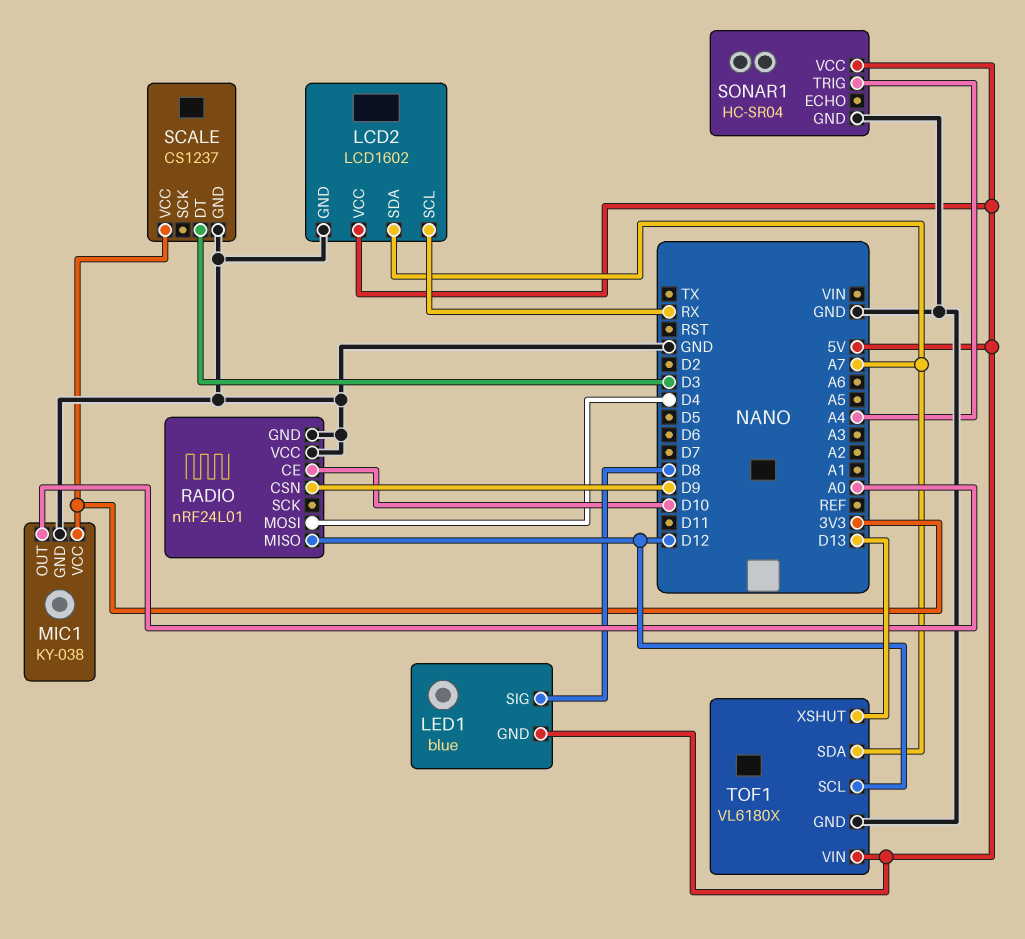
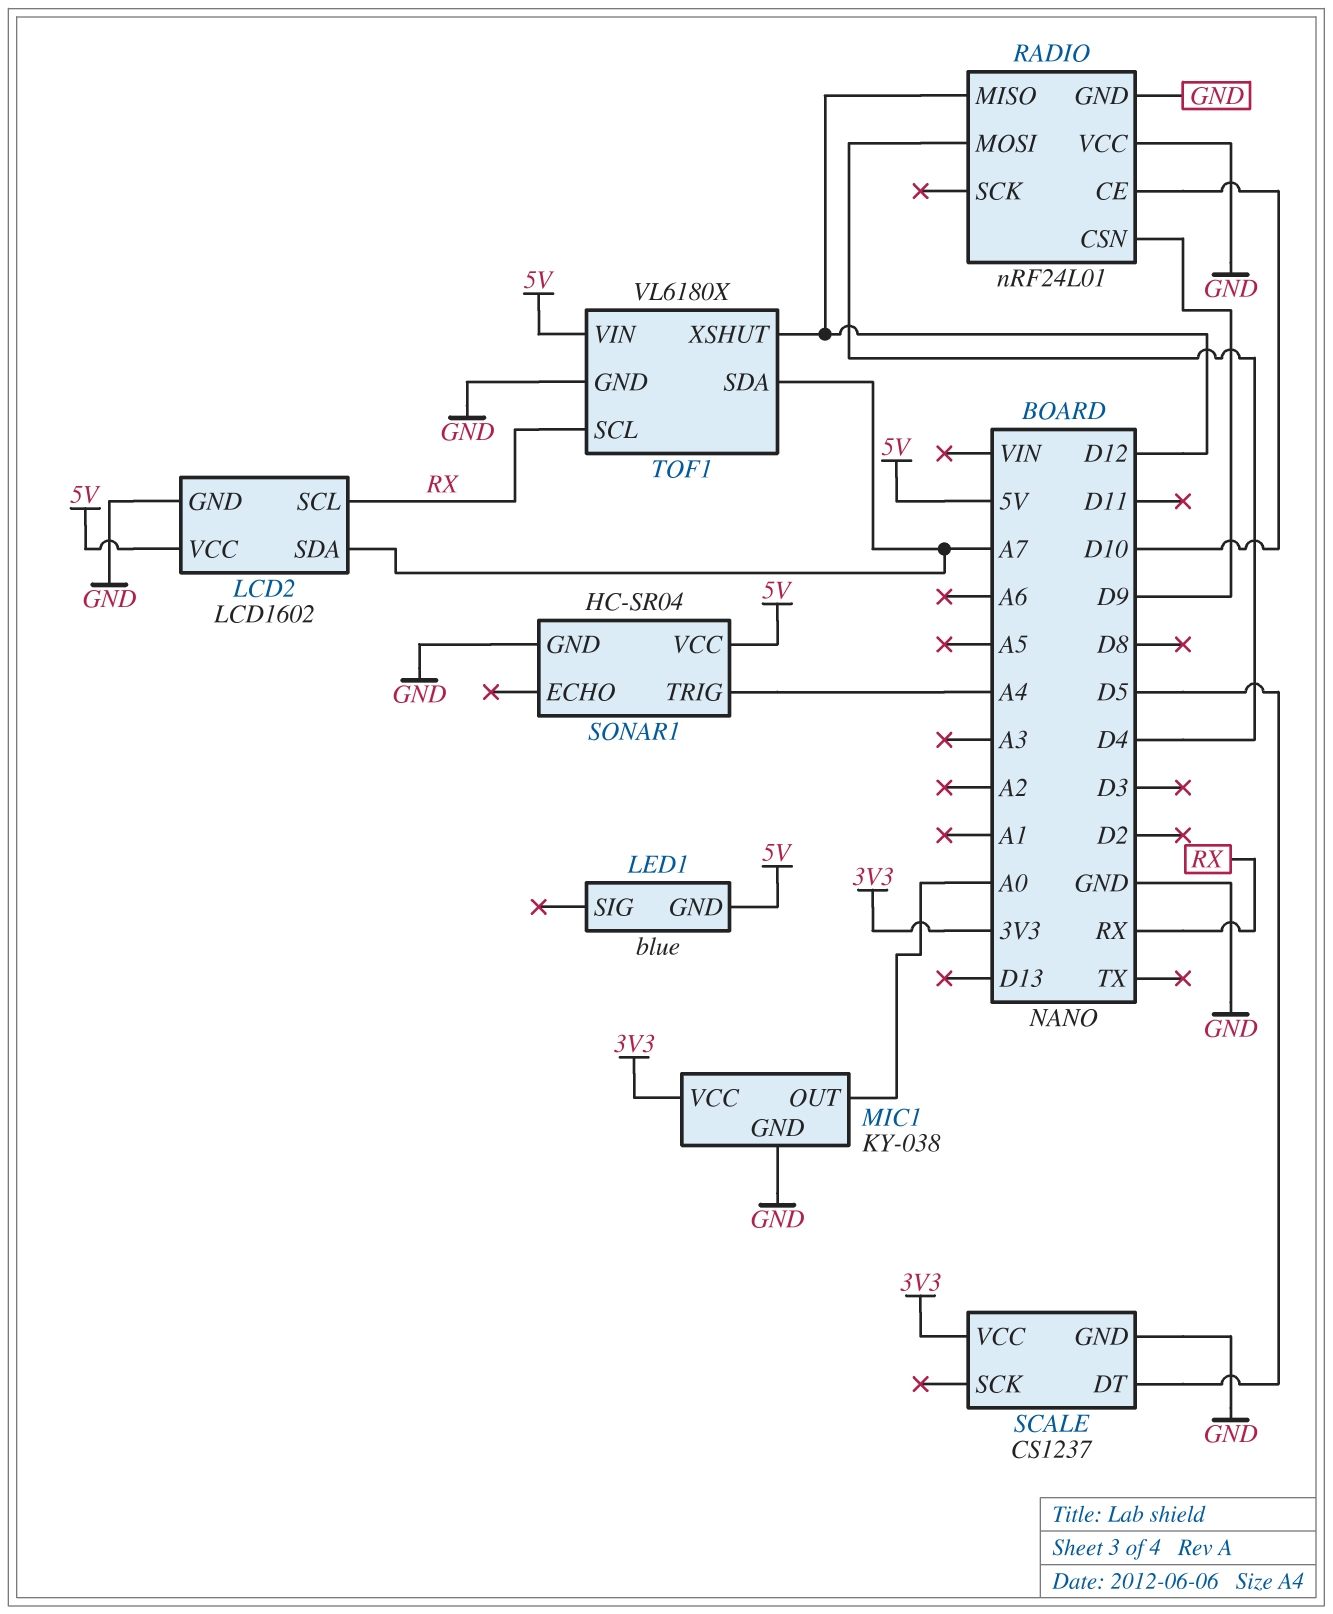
LED1 pin SIG: D8 -> none
SCALE pin DT: D3 -> D5
TOF1 pin SCL: D12 -> RX
TOF1 pin XSHUT: D13 -> D12

